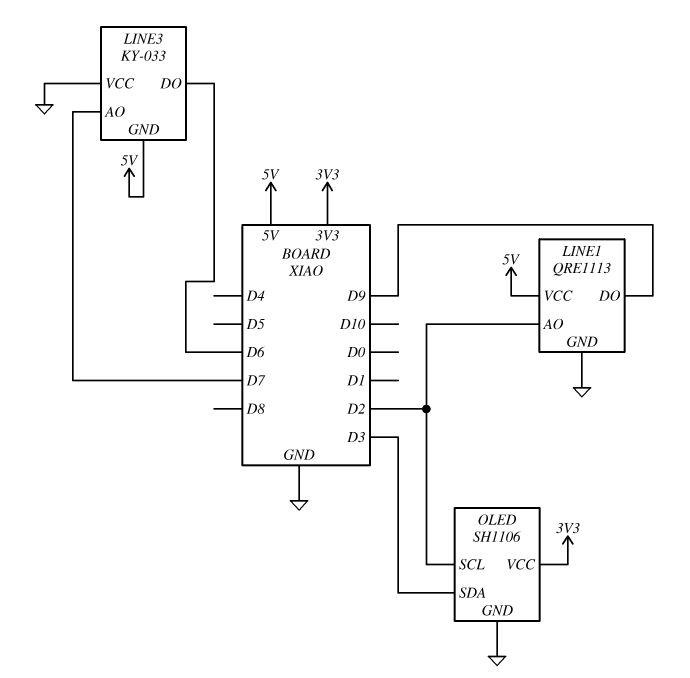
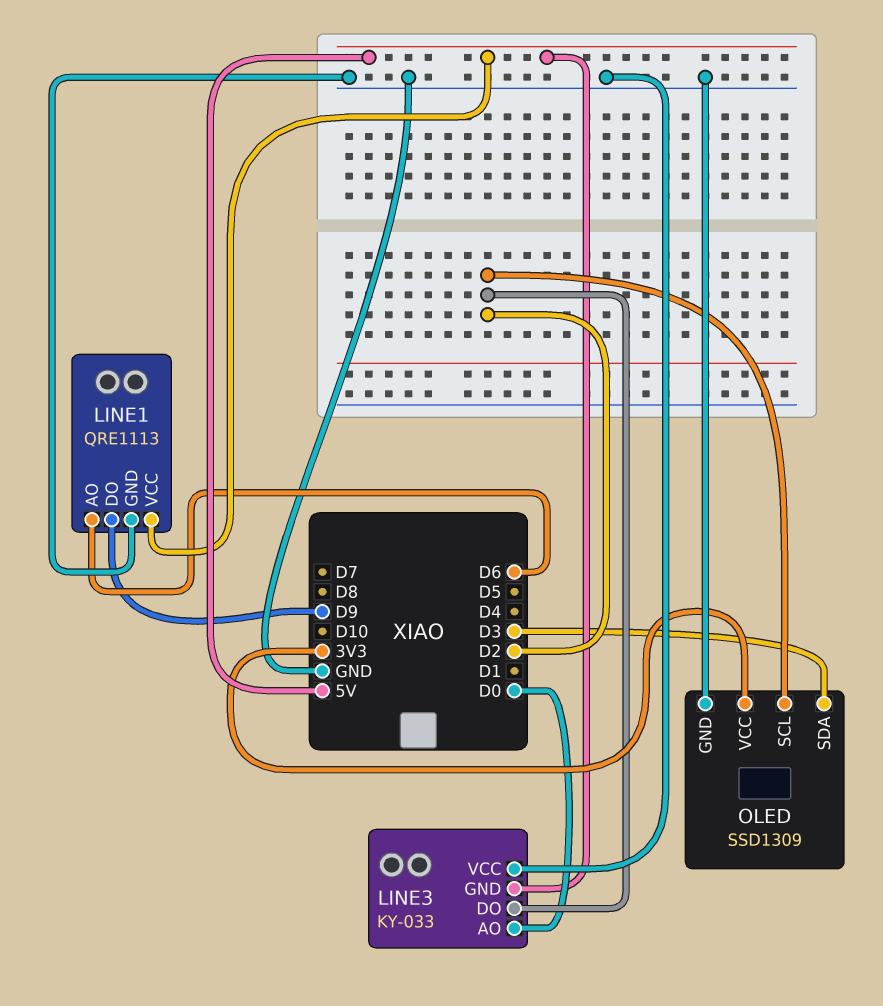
LINE1 pin AO: D2 -> D6
LINE3 pin AO: D7 -> D0
LINE3 pin DO: D6 -> D2
OLED: SH1106 -> SSD1309

